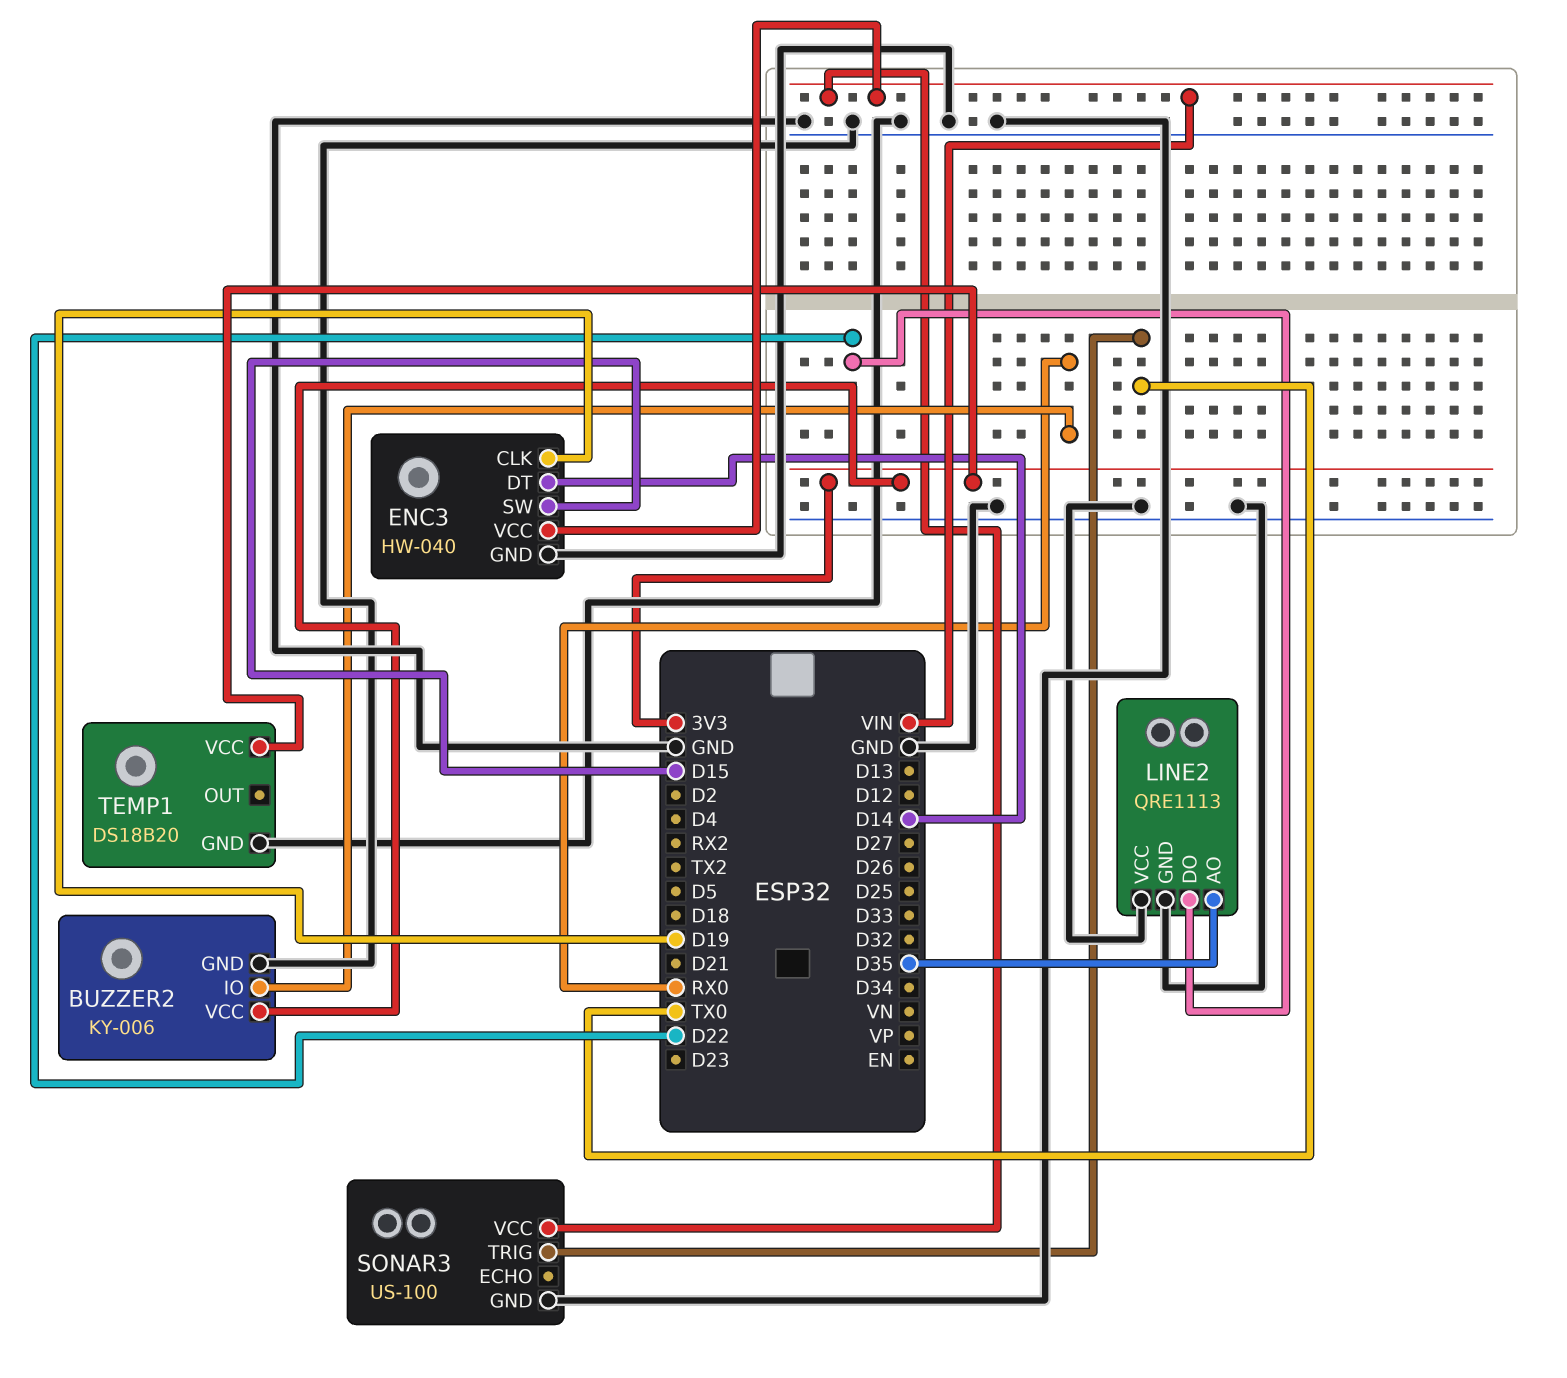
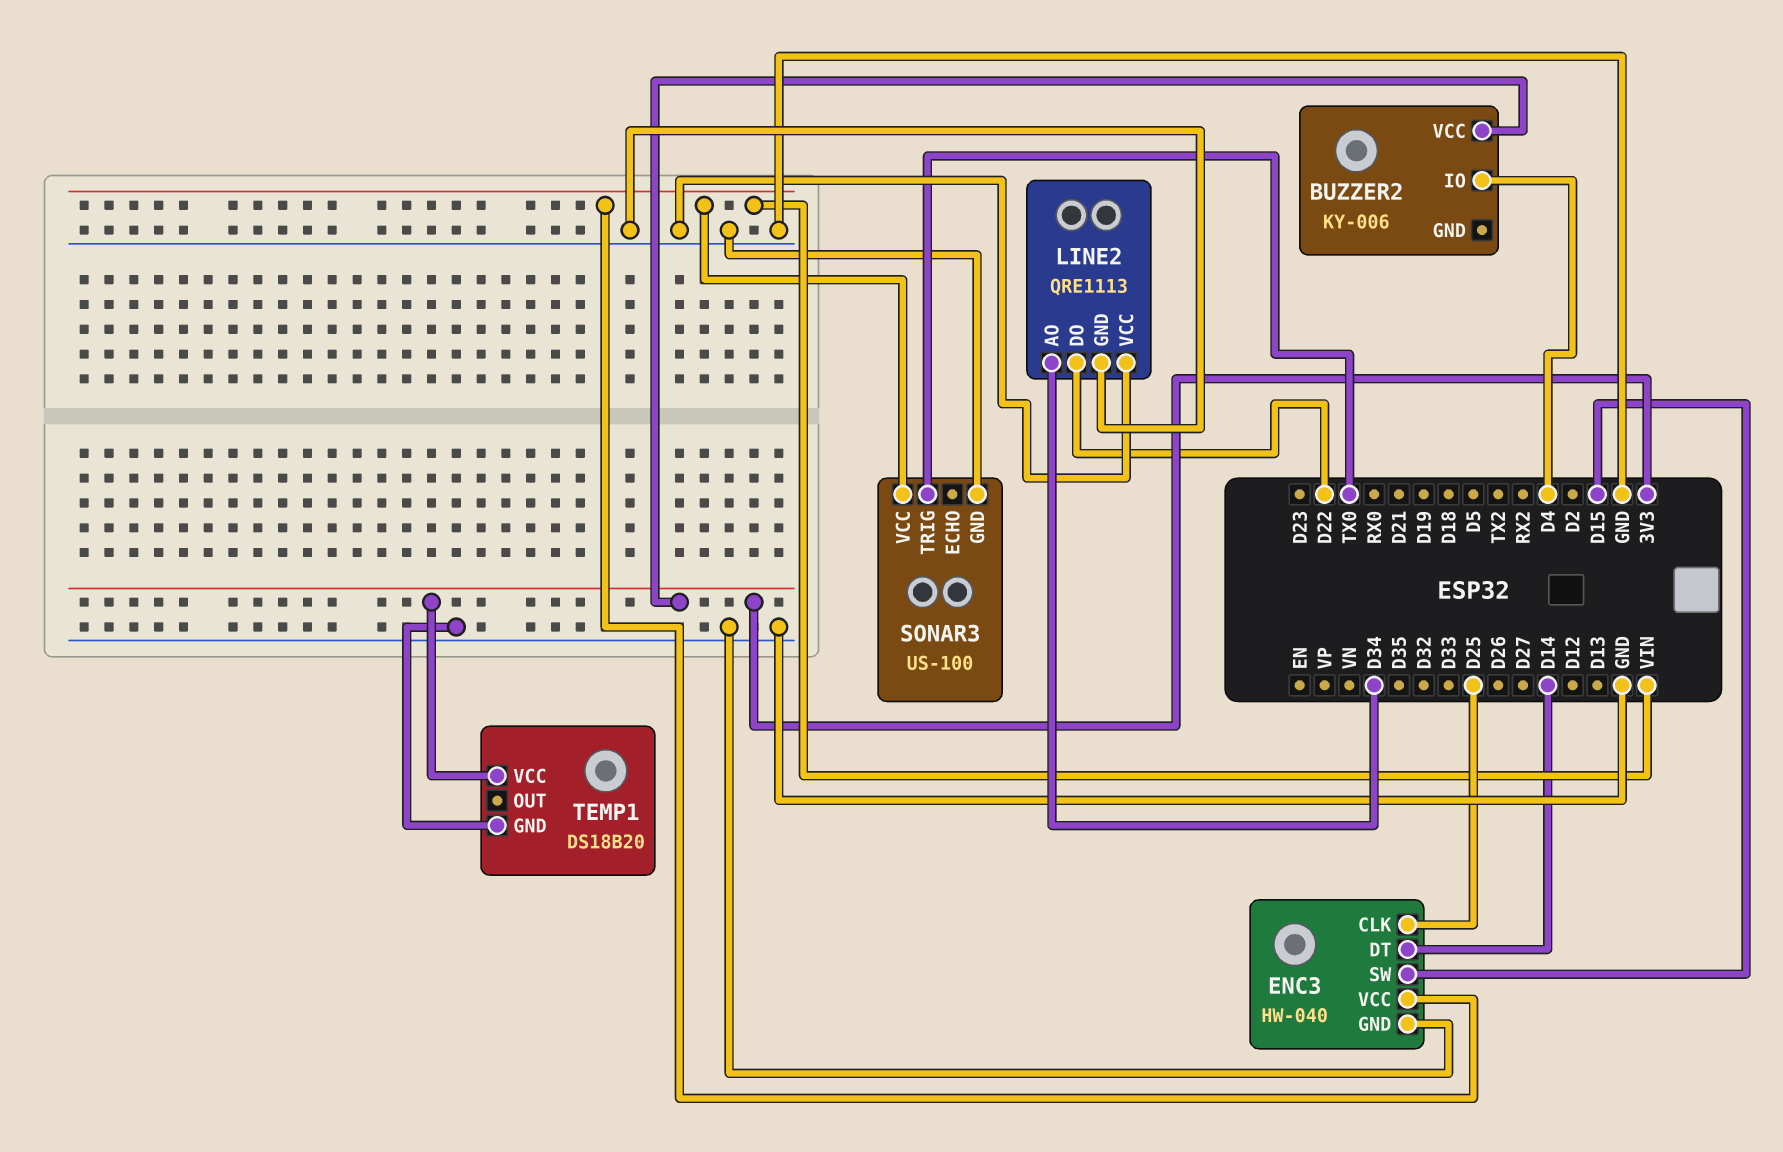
BUZZER2 pin GND: GND -> none
BUZZER2 pin IO: RX0 -> D4
ENC3 pin CLK: D19 -> D25
LINE2 pin AO: D35 -> D34

